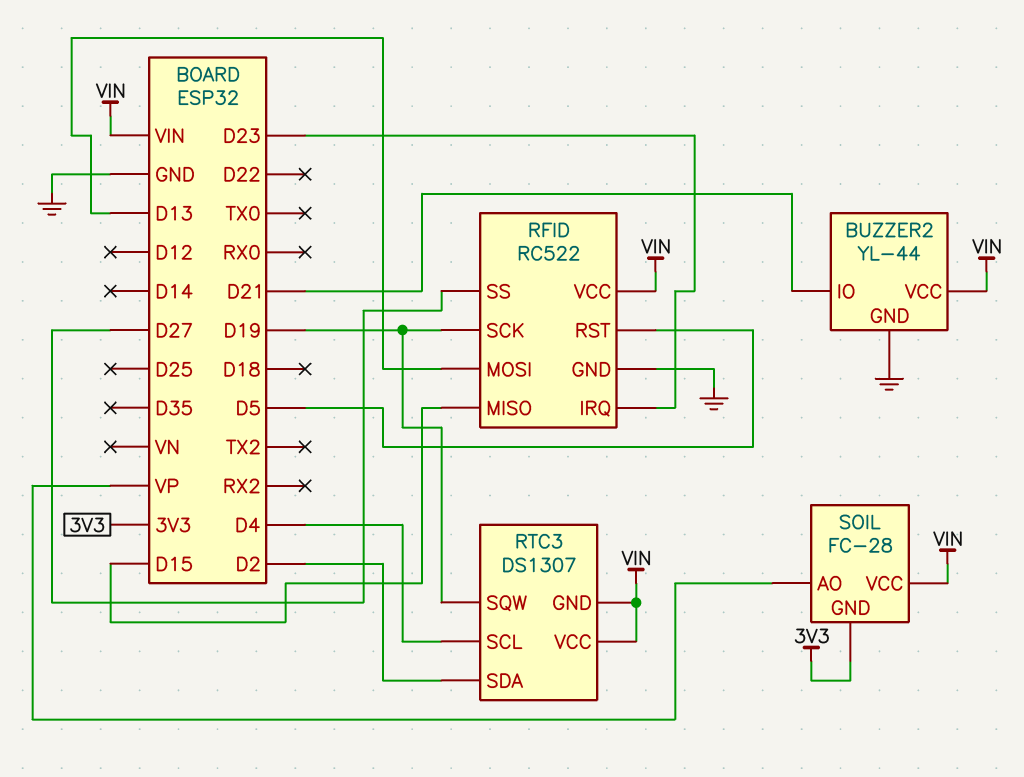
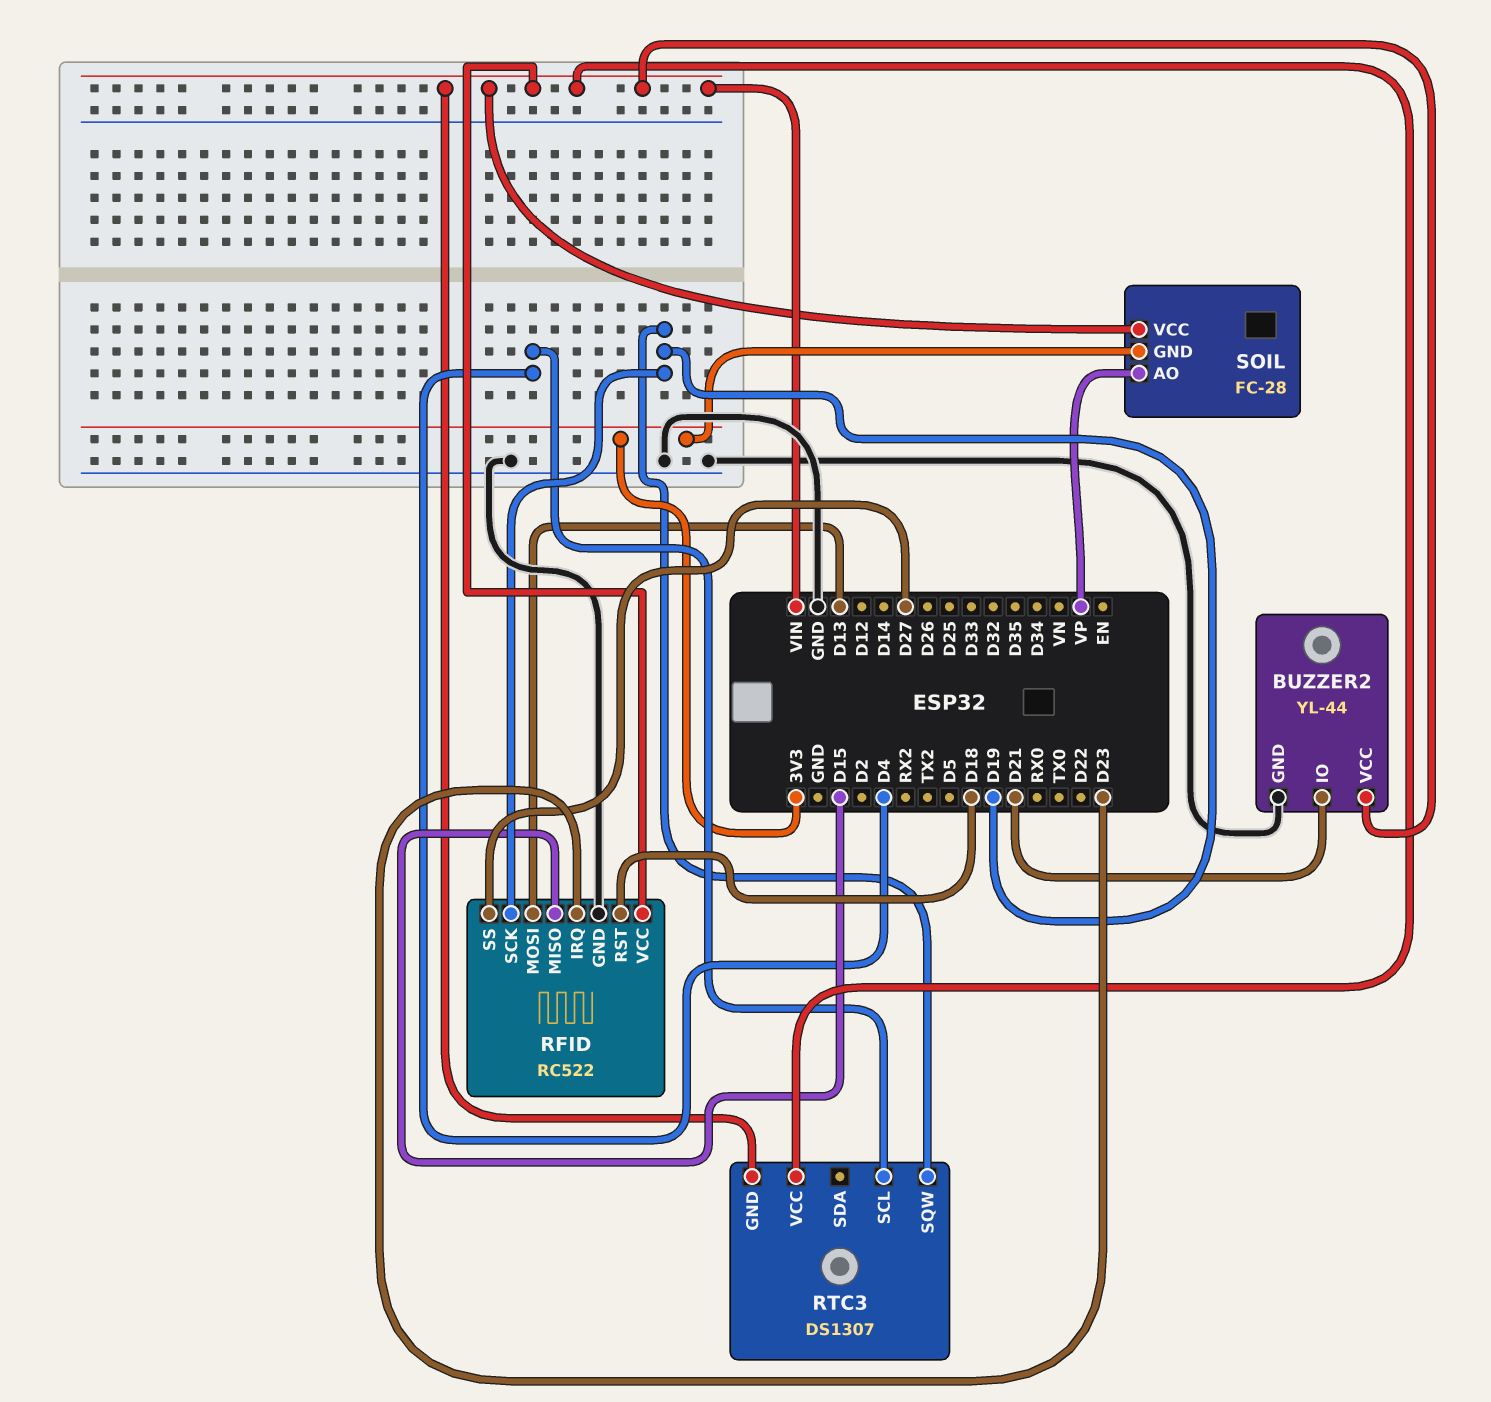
RFID pin RST: D5 -> D18
RTC3 pin SDA: D2 -> none

